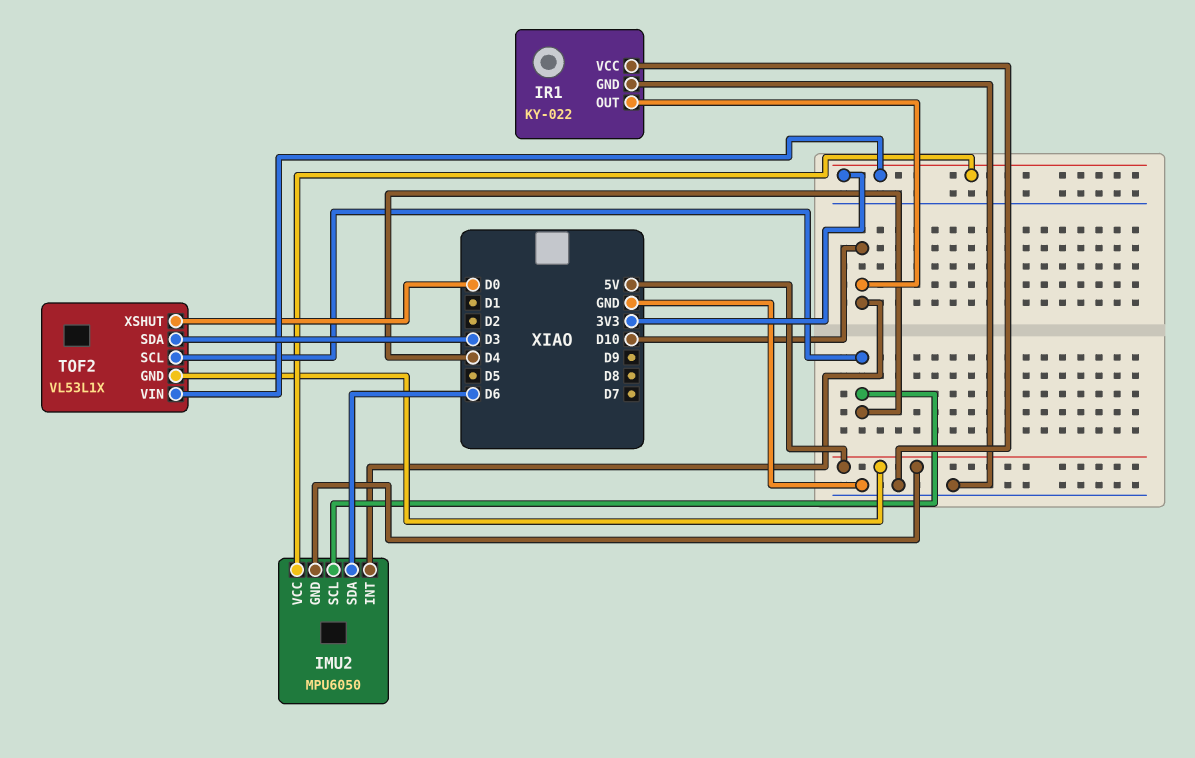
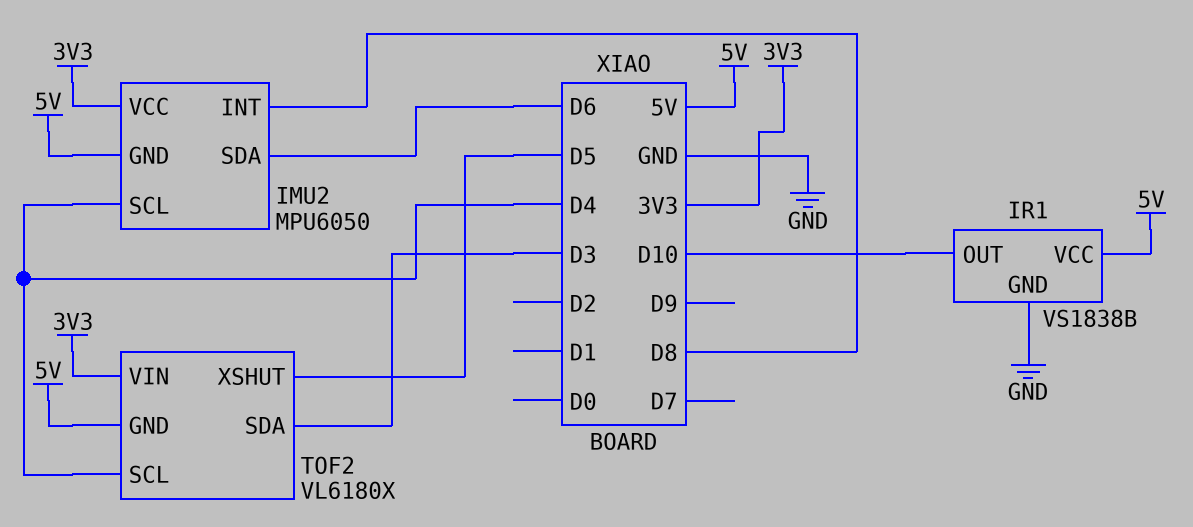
IMU2 pin INT: D10 -> D8
IR1: KY-022 -> VS1838B
IR1 pin VCC: GND -> 5V
TOF2: VL53L1X -> VL6180X
TOF2 pin XSHUT: D0 -> D5

